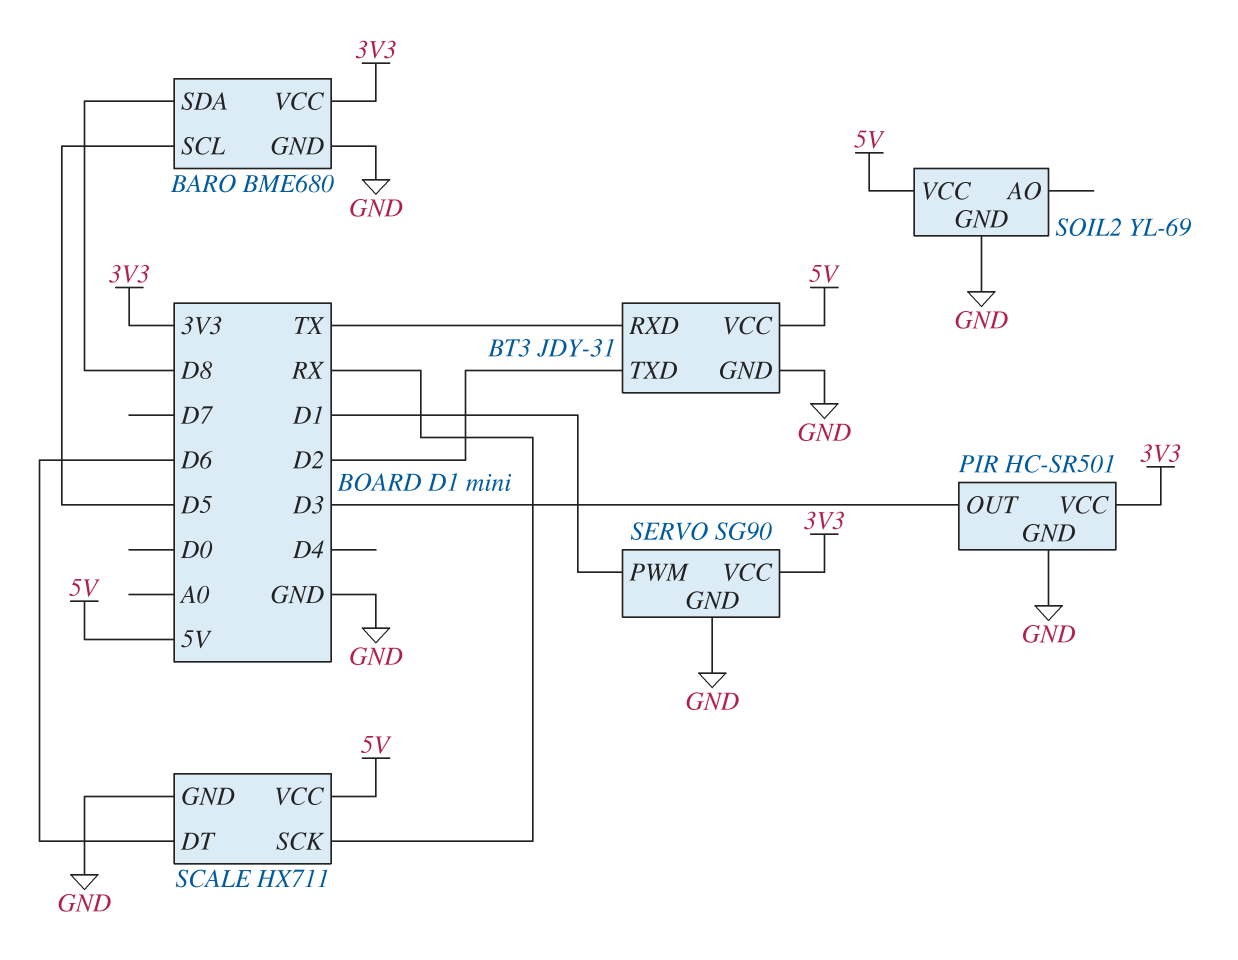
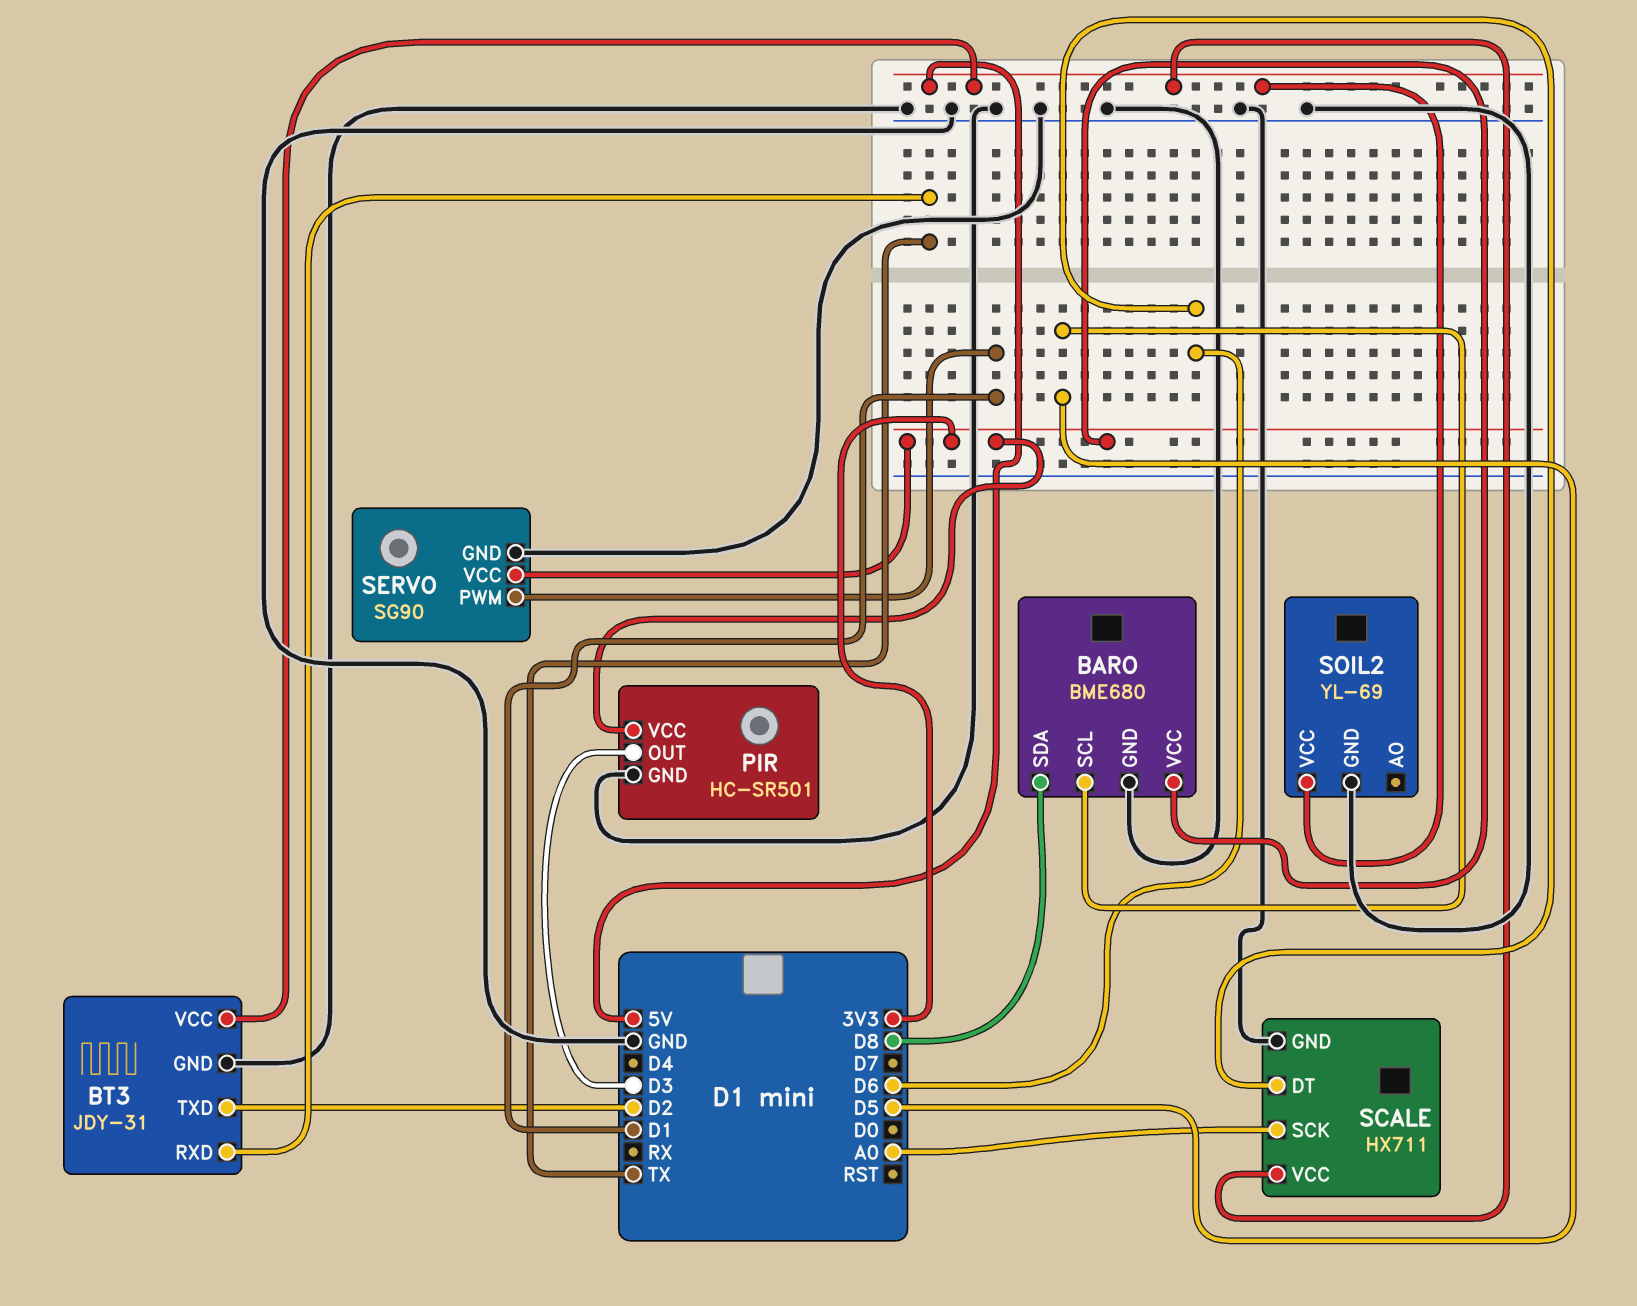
SCALE pin SCK: RX -> A0

